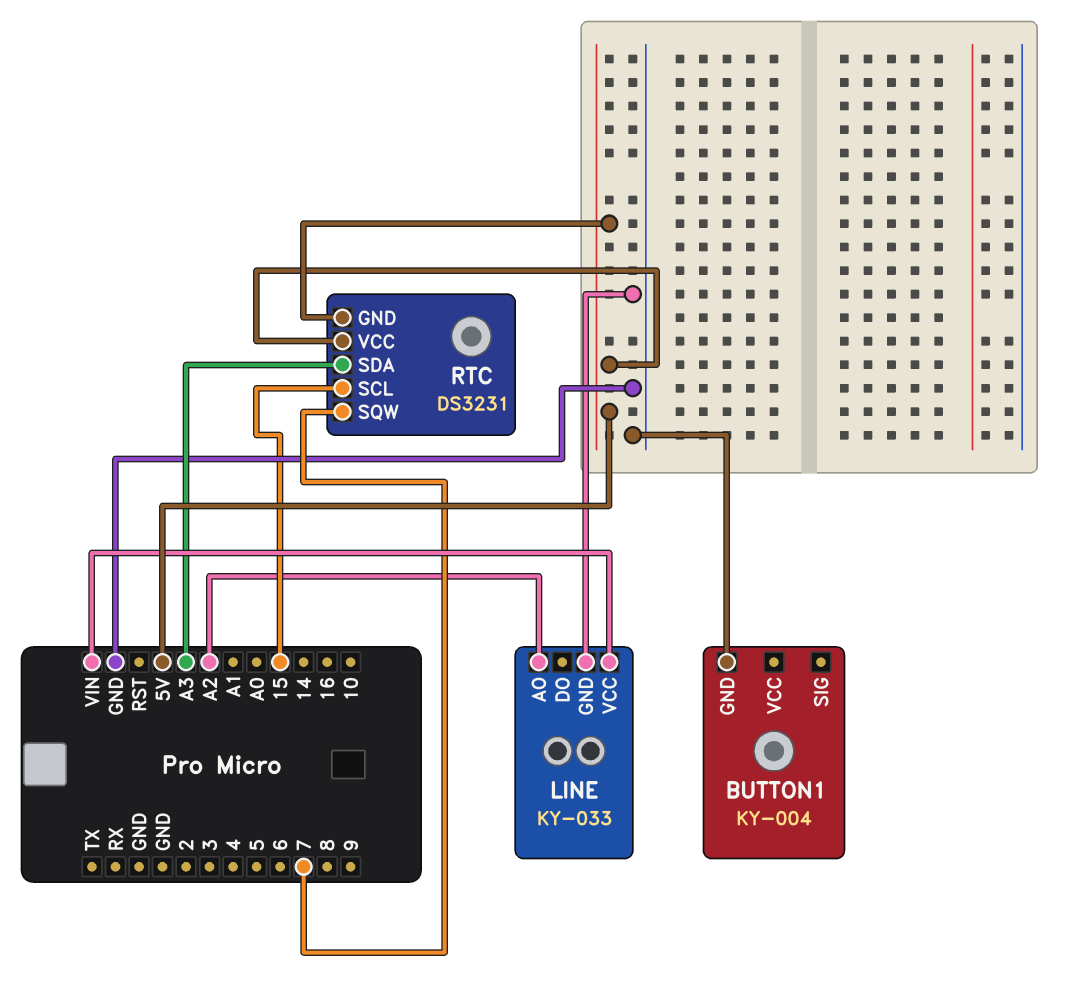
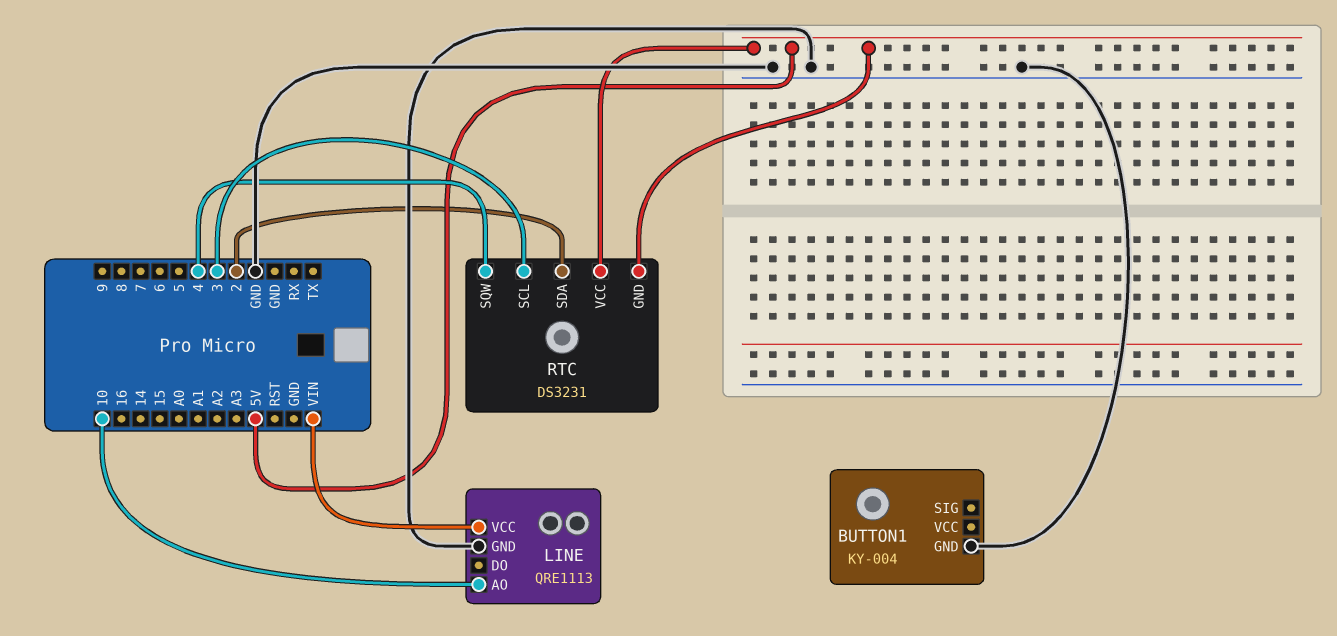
LINE: KY-033 -> QRE1113
LINE pin AO: A2 -> 10
RTC pin SCL: 15 -> 3
RTC pin SDA: A3 -> 2
RTC pin SQW: 7 -> 4

